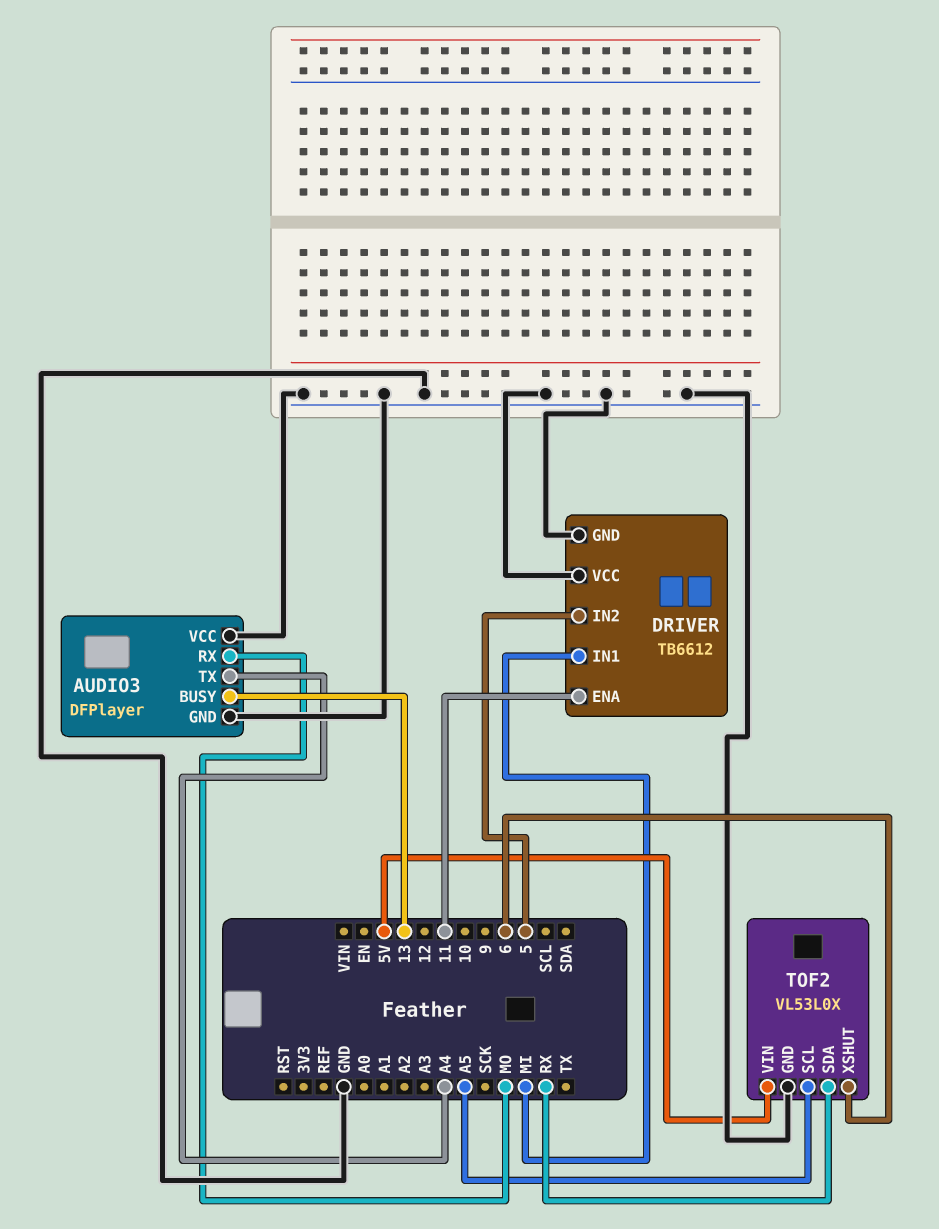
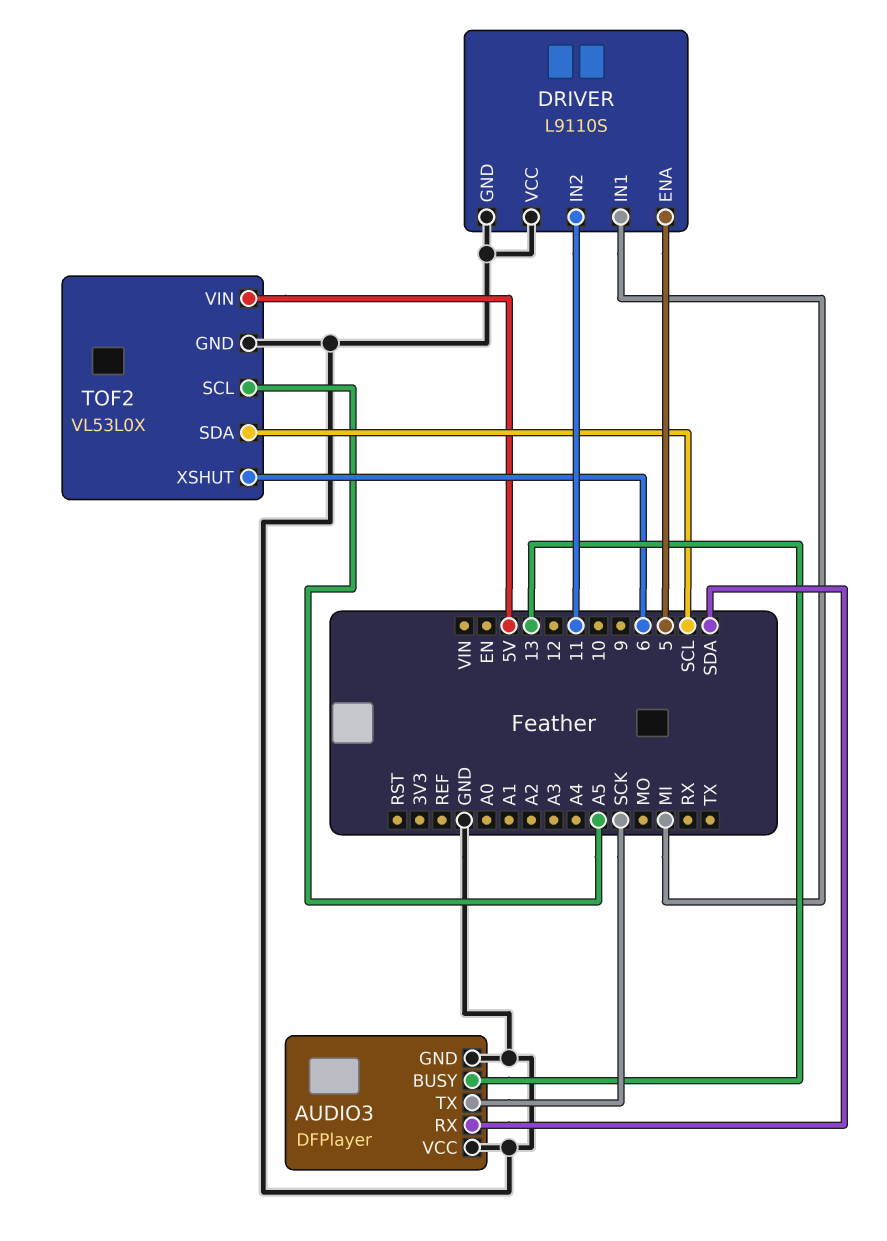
AUDIO3 pin RX: MO -> SDA
AUDIO3 pin TX: A4 -> SCK
DRIVER: TB6612 -> L9110S
DRIVER pin ENA: 11 -> 5
DRIVER pin IN2: 5 -> 11
TOF2 pin SDA: RX -> SCL

